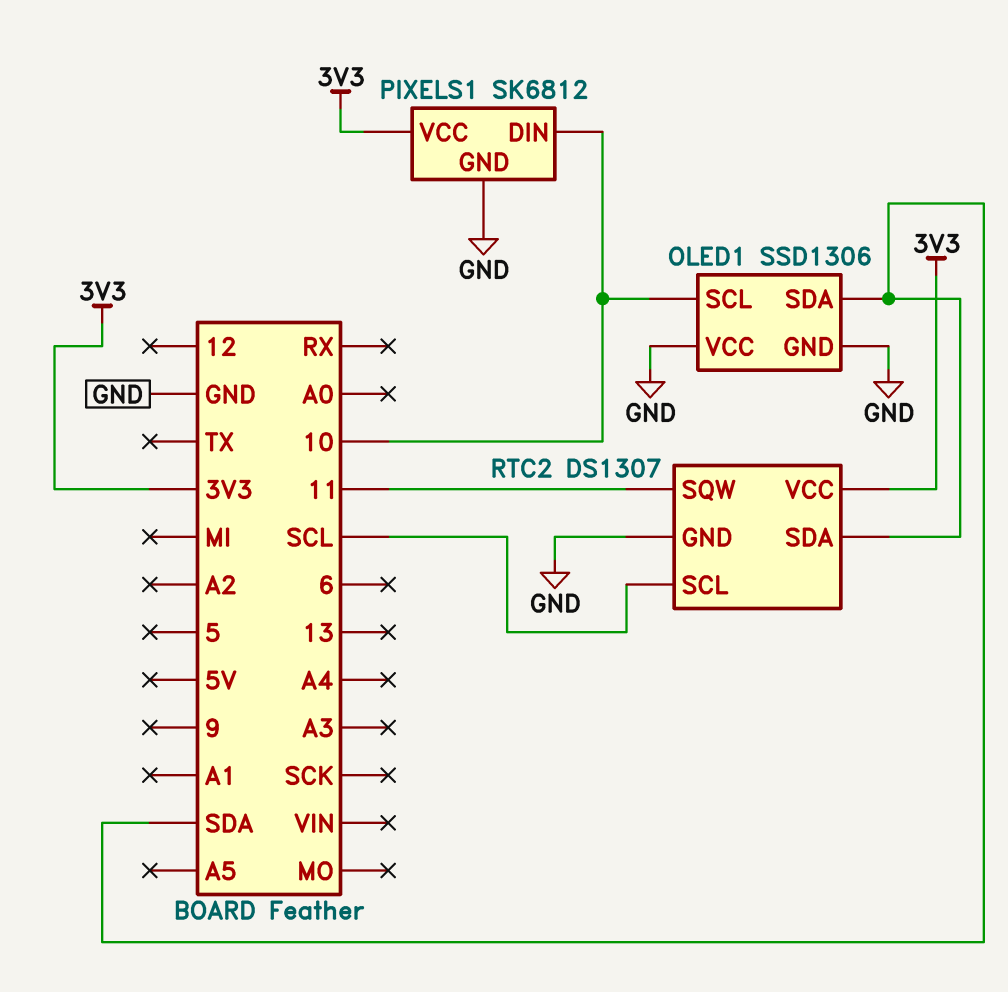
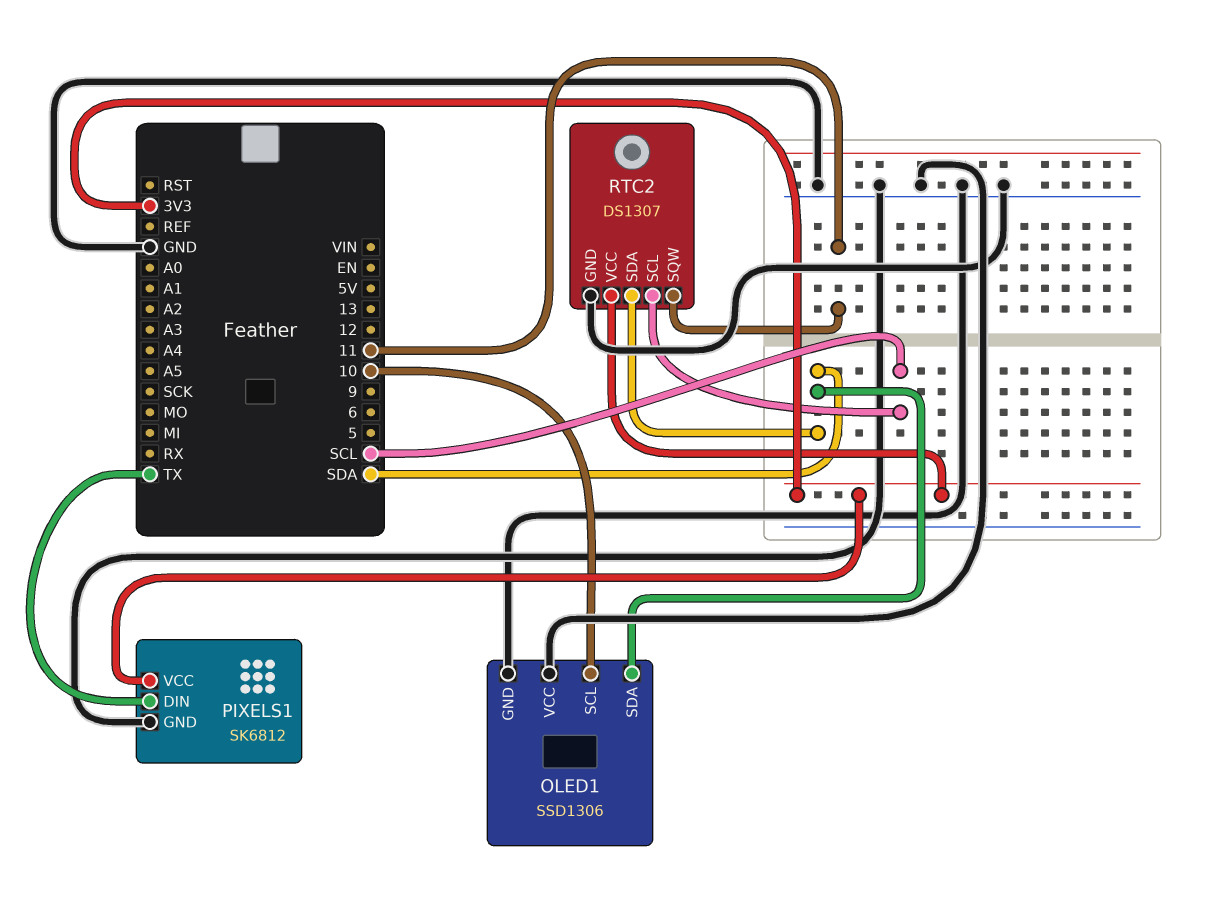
PIXELS1 pin DIN: 10 -> TX

